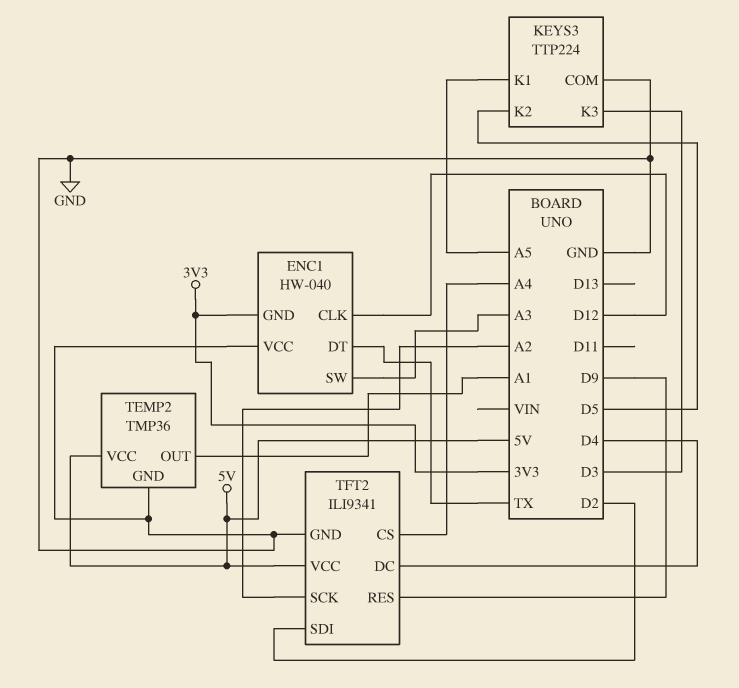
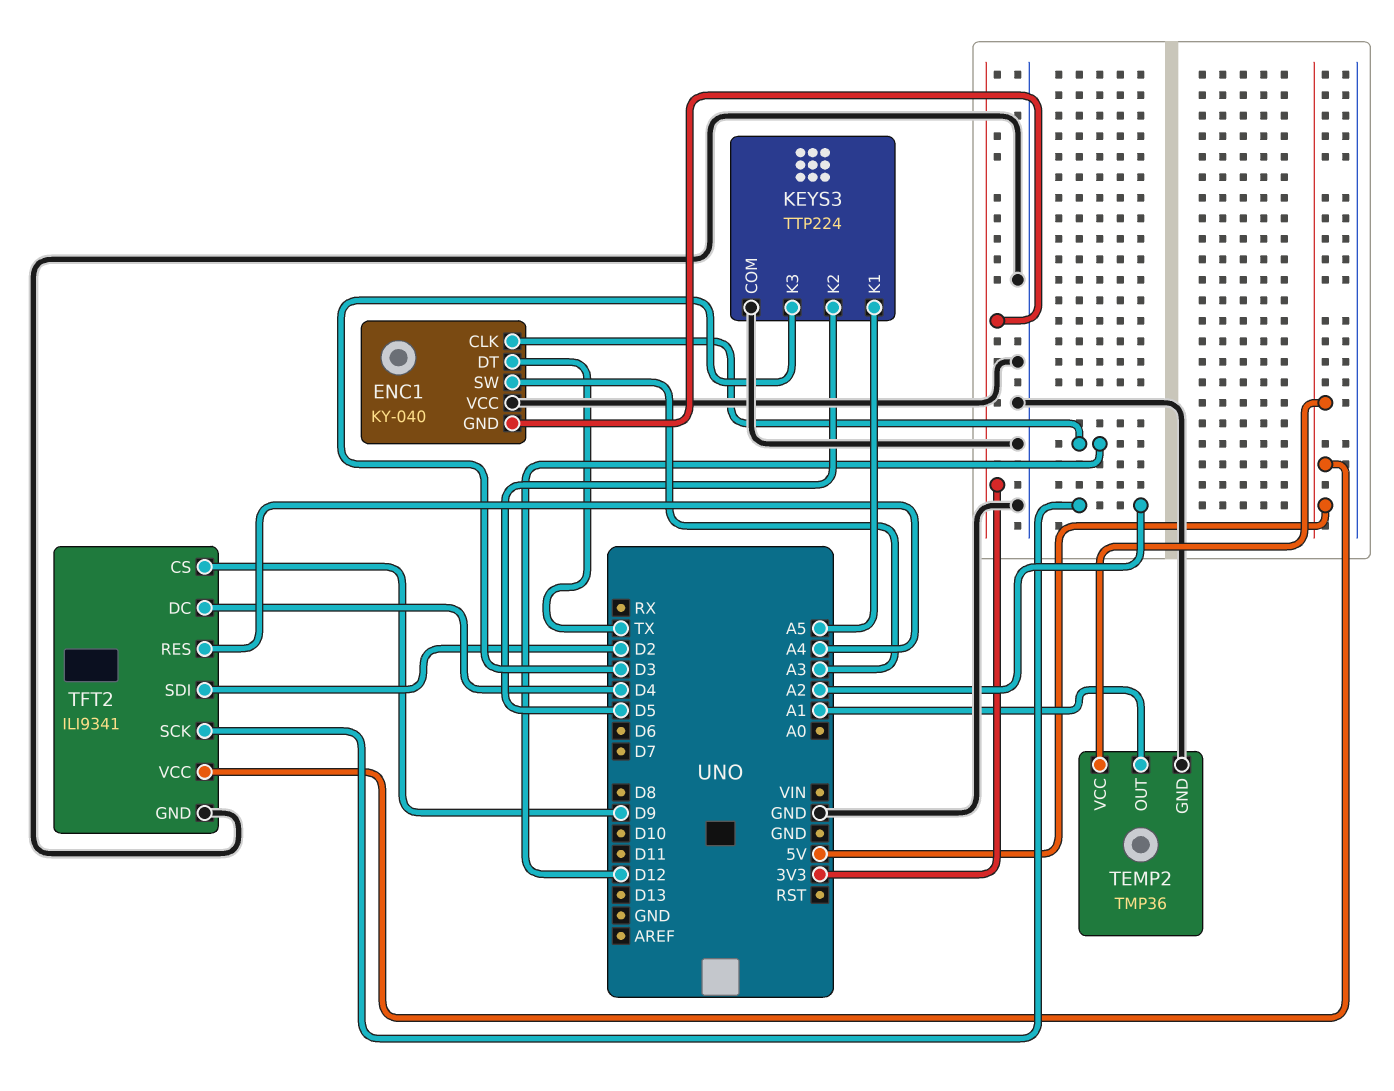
ENC1: HW-040 -> KY-040
TFT2 pin CS: A4 -> D9
TFT2 pin RES: D9 -> A4

